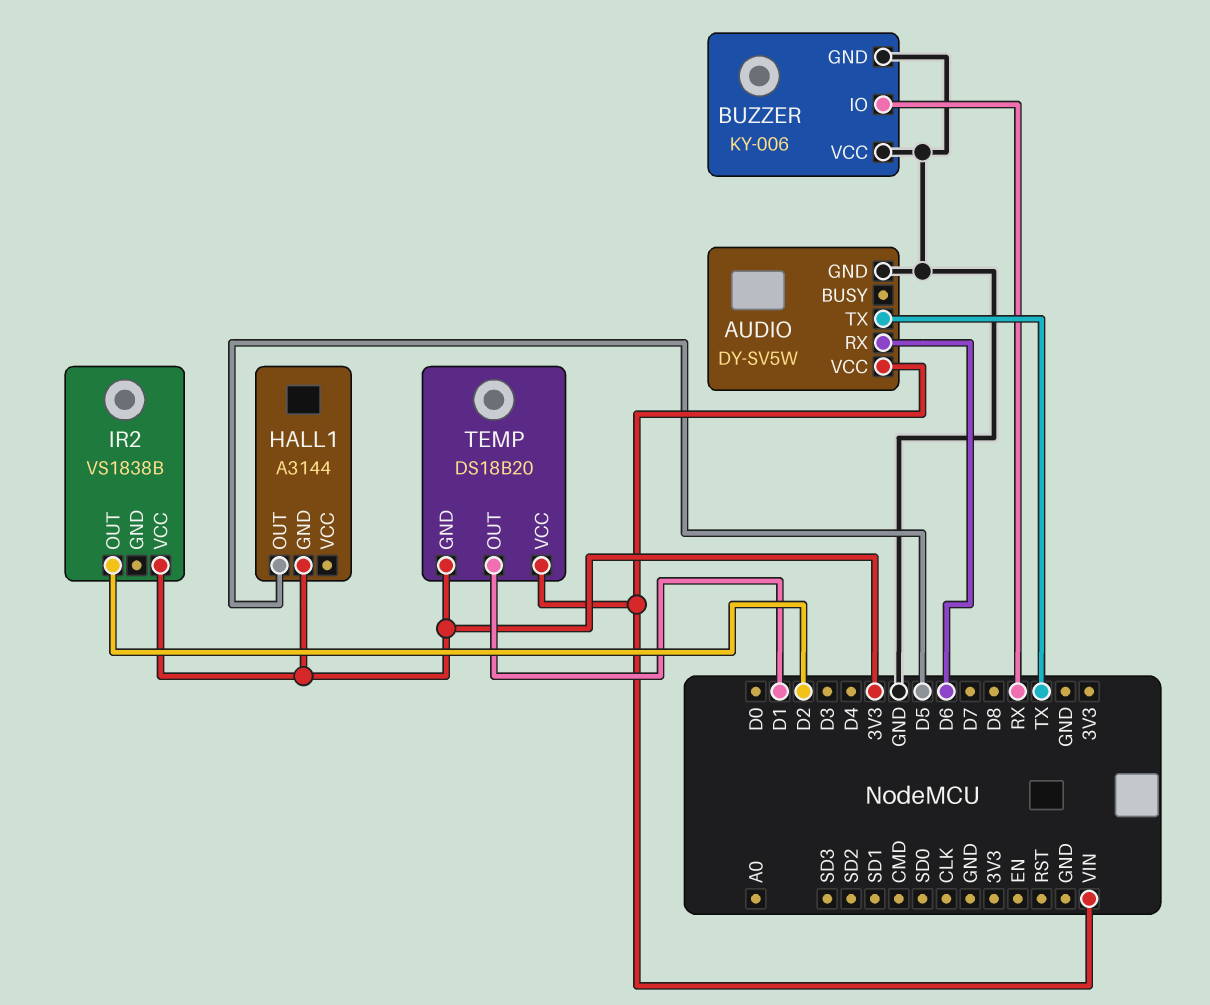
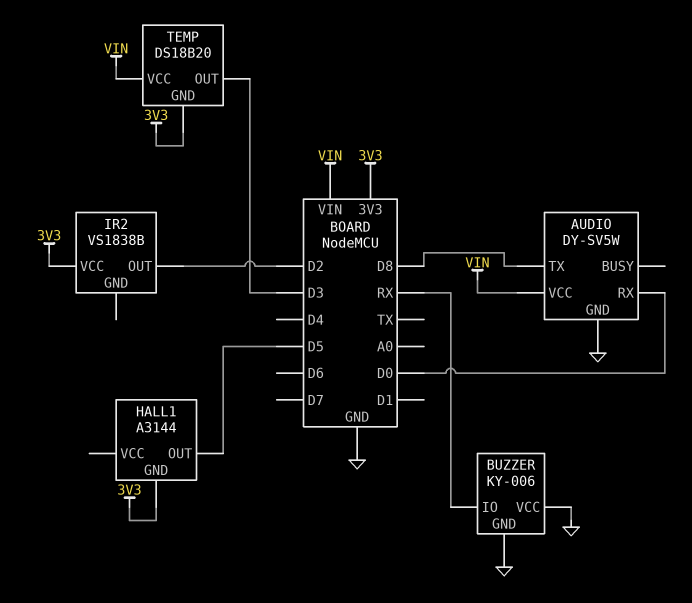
AUDIO pin RX: D6 -> D0
AUDIO pin TX: TX -> D8
TEMP pin OUT: D1 -> D3

